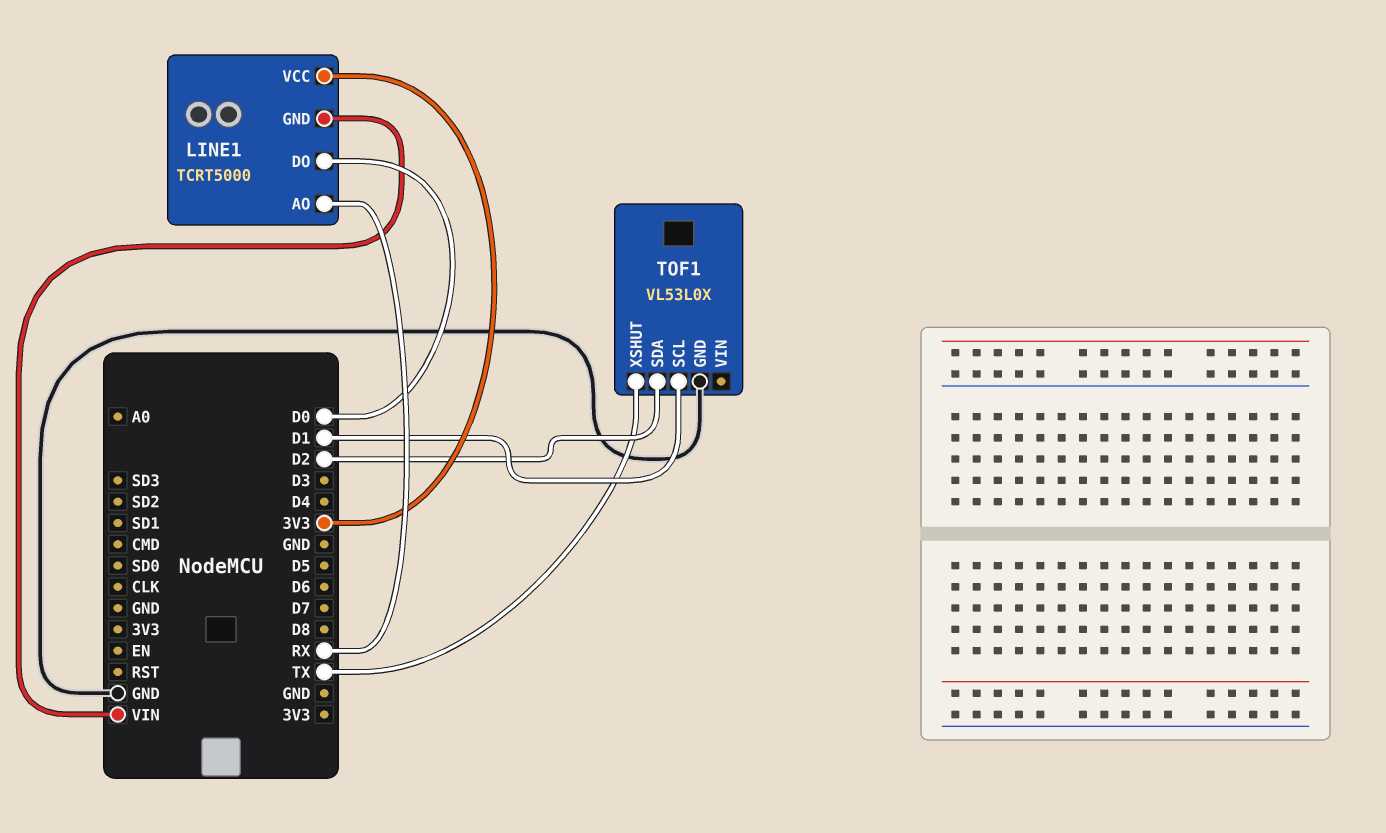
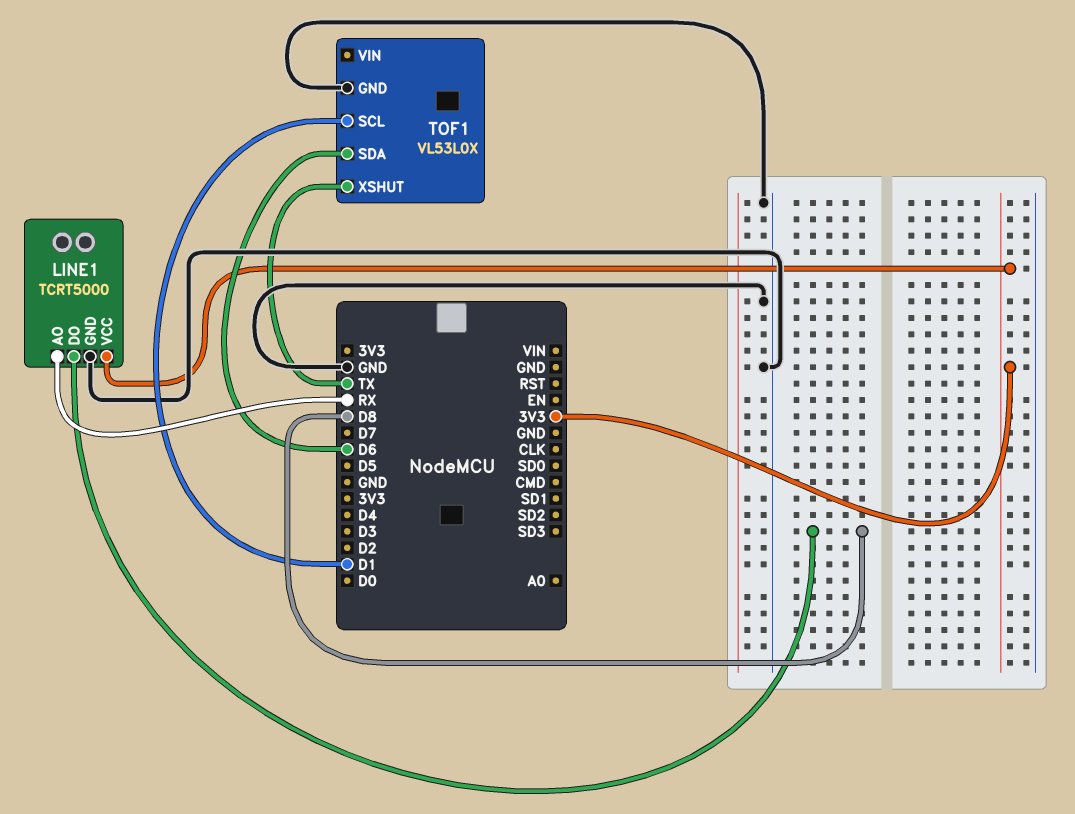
LINE1 pin DO: D0 -> D8
LINE1 pin GND: VIN -> GND
TOF1 pin SDA: D2 -> D6

